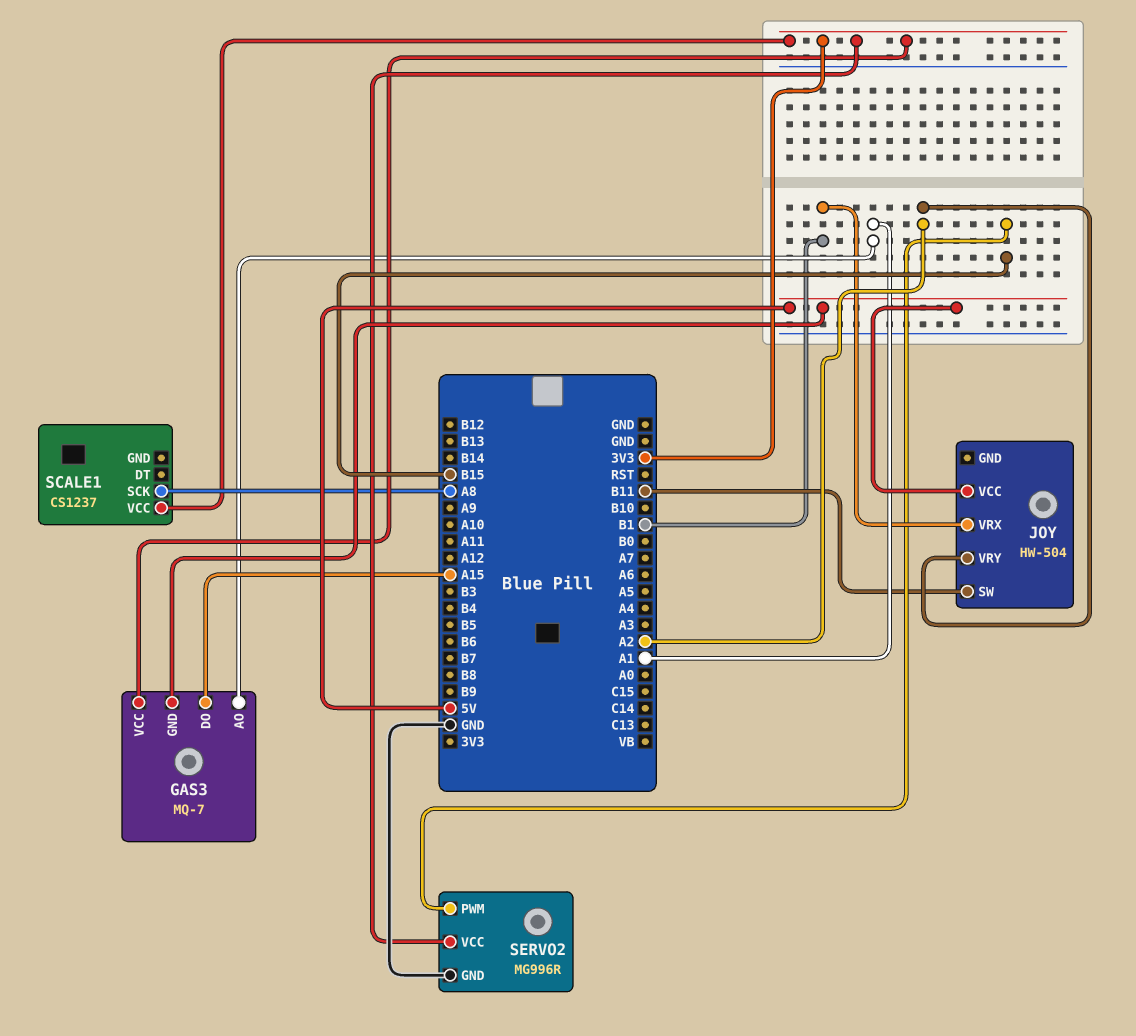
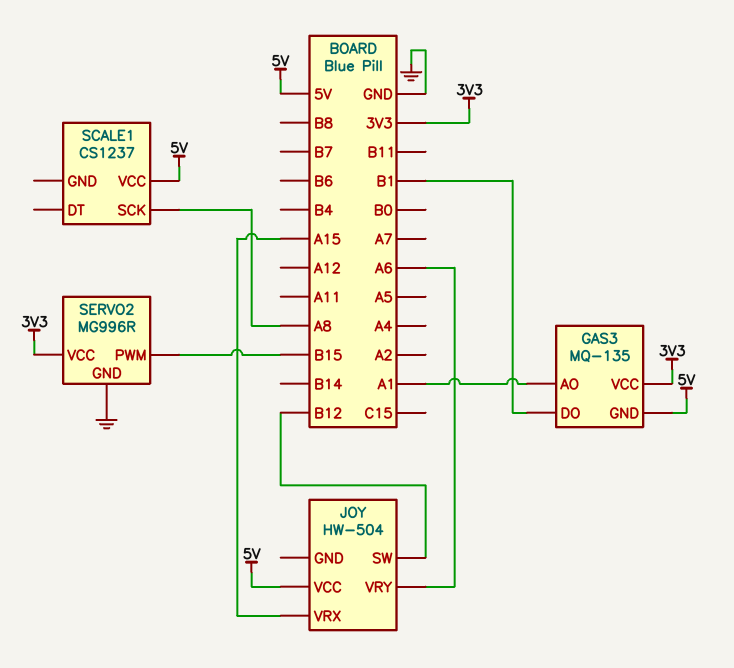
GAS3: MQ-7 -> MQ-135
GAS3 pin DO: A15 -> B1
JOY pin SW: B11 -> B12
JOY pin VRX: B1 -> A15
JOY pin VRY: A2 -> A6
SCALE1 pin VCC: 3V3 -> 5V

